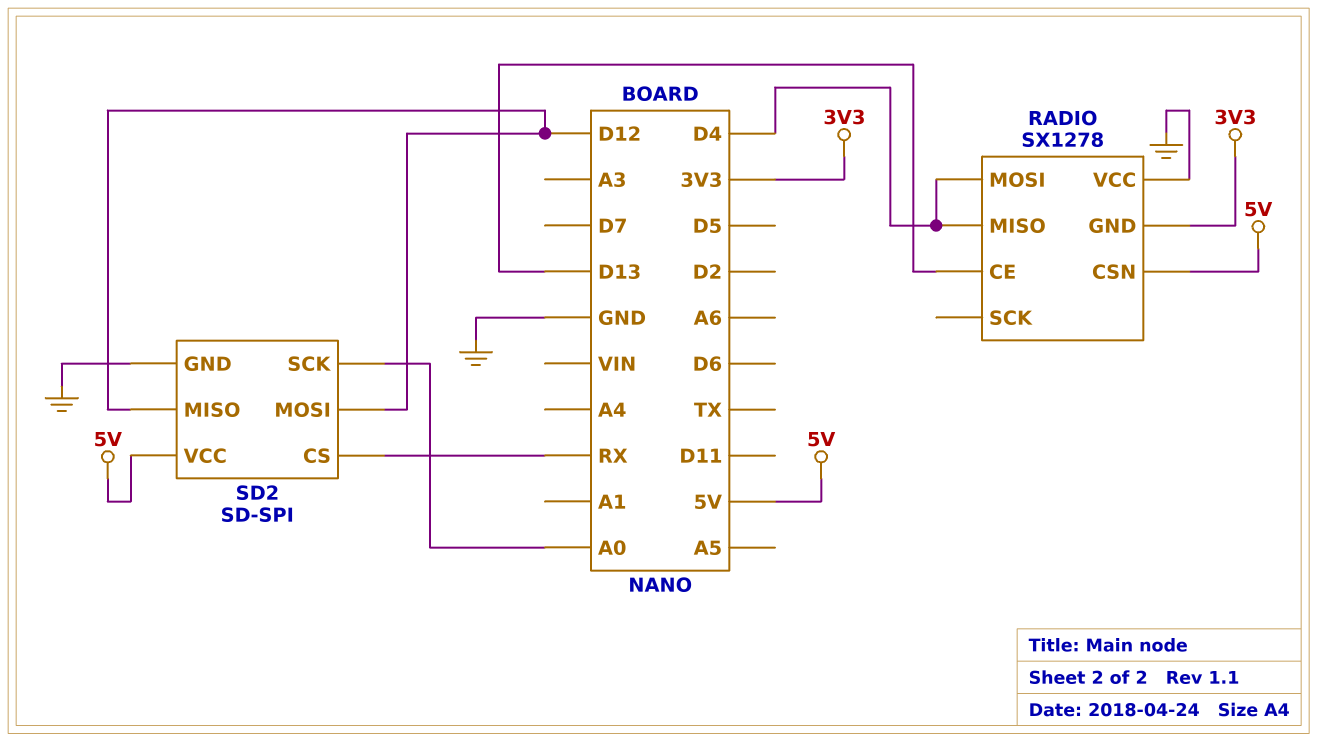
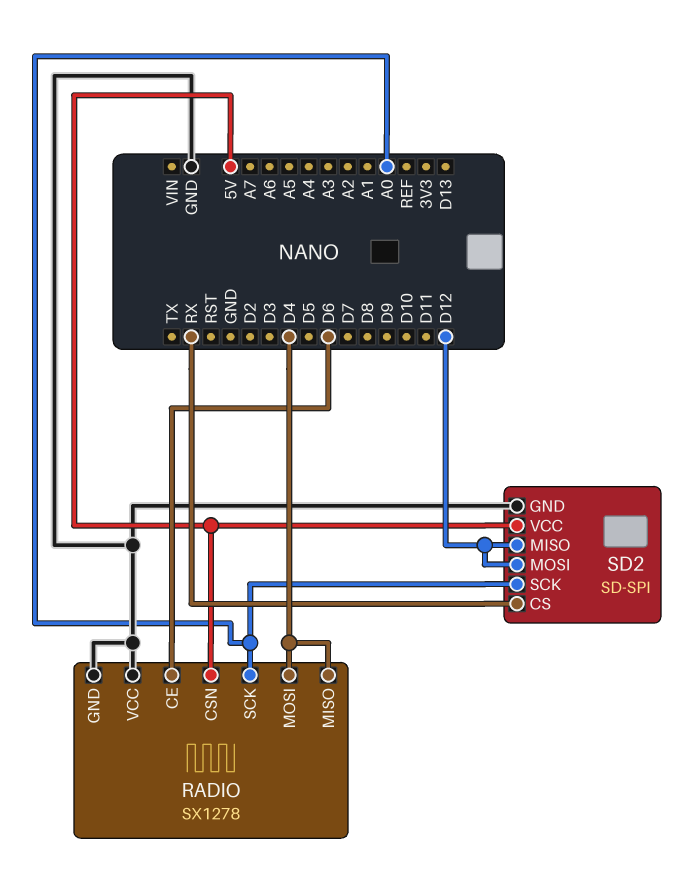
RADIO pin CE: D13 -> D6
RADIO pin GND: 3V3 -> GND
RADIO pin SCK: none -> A0

